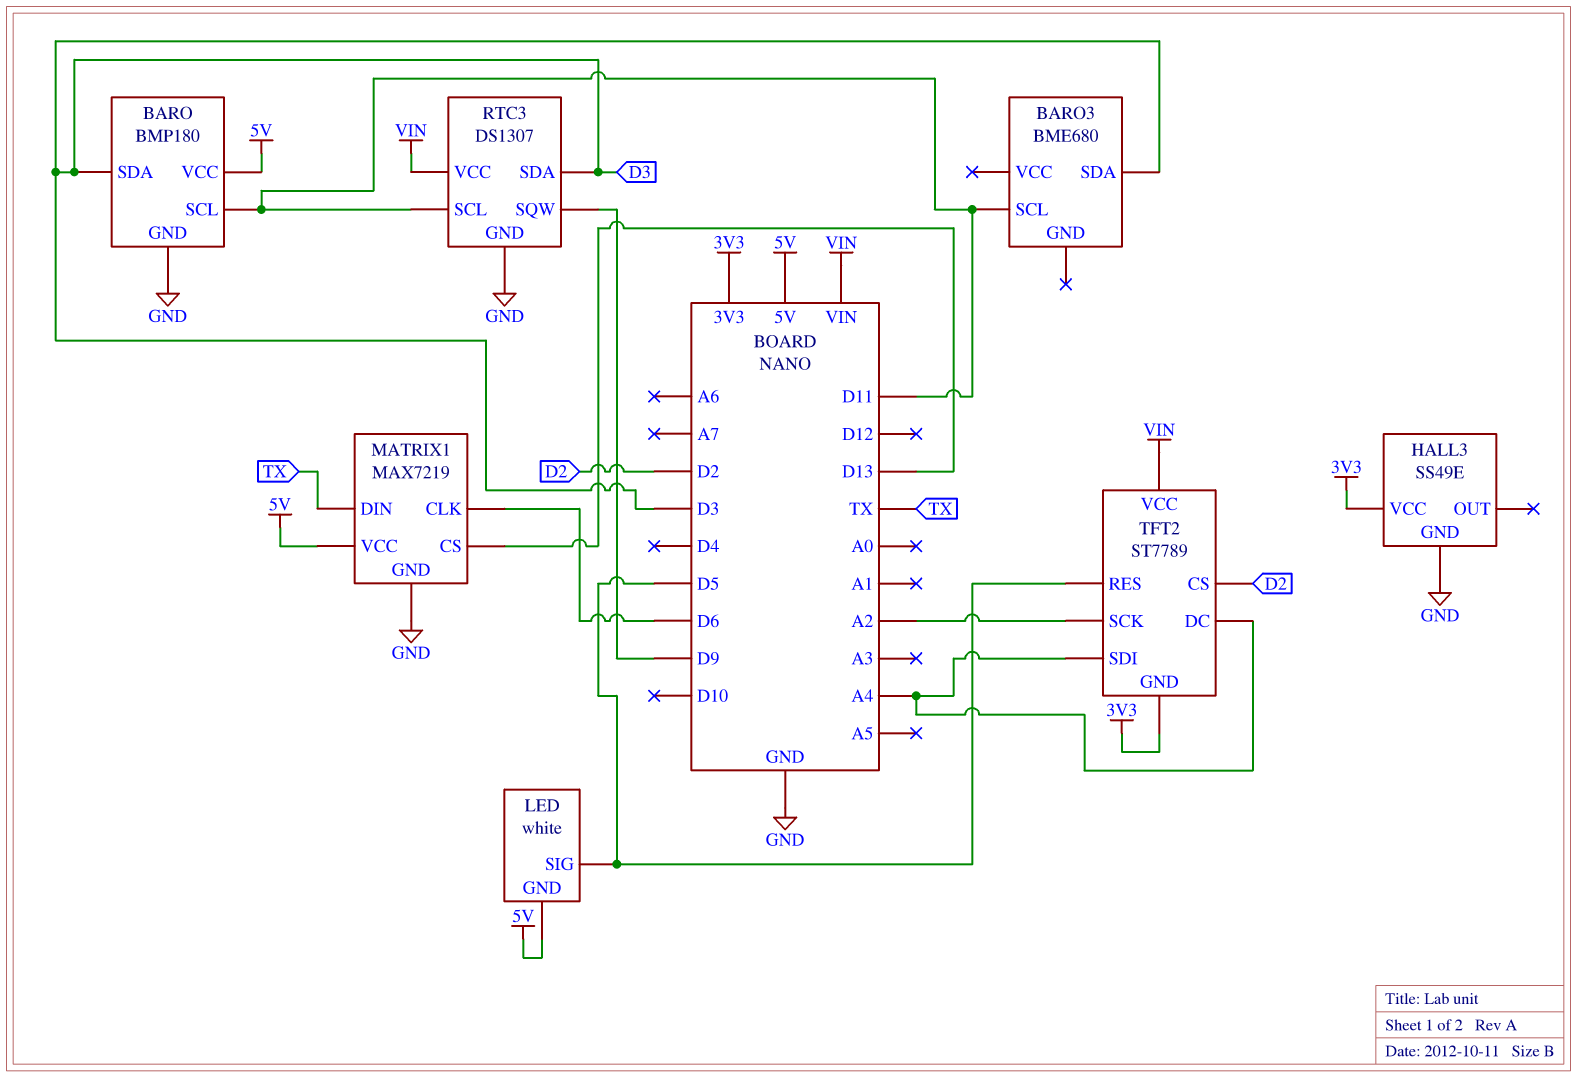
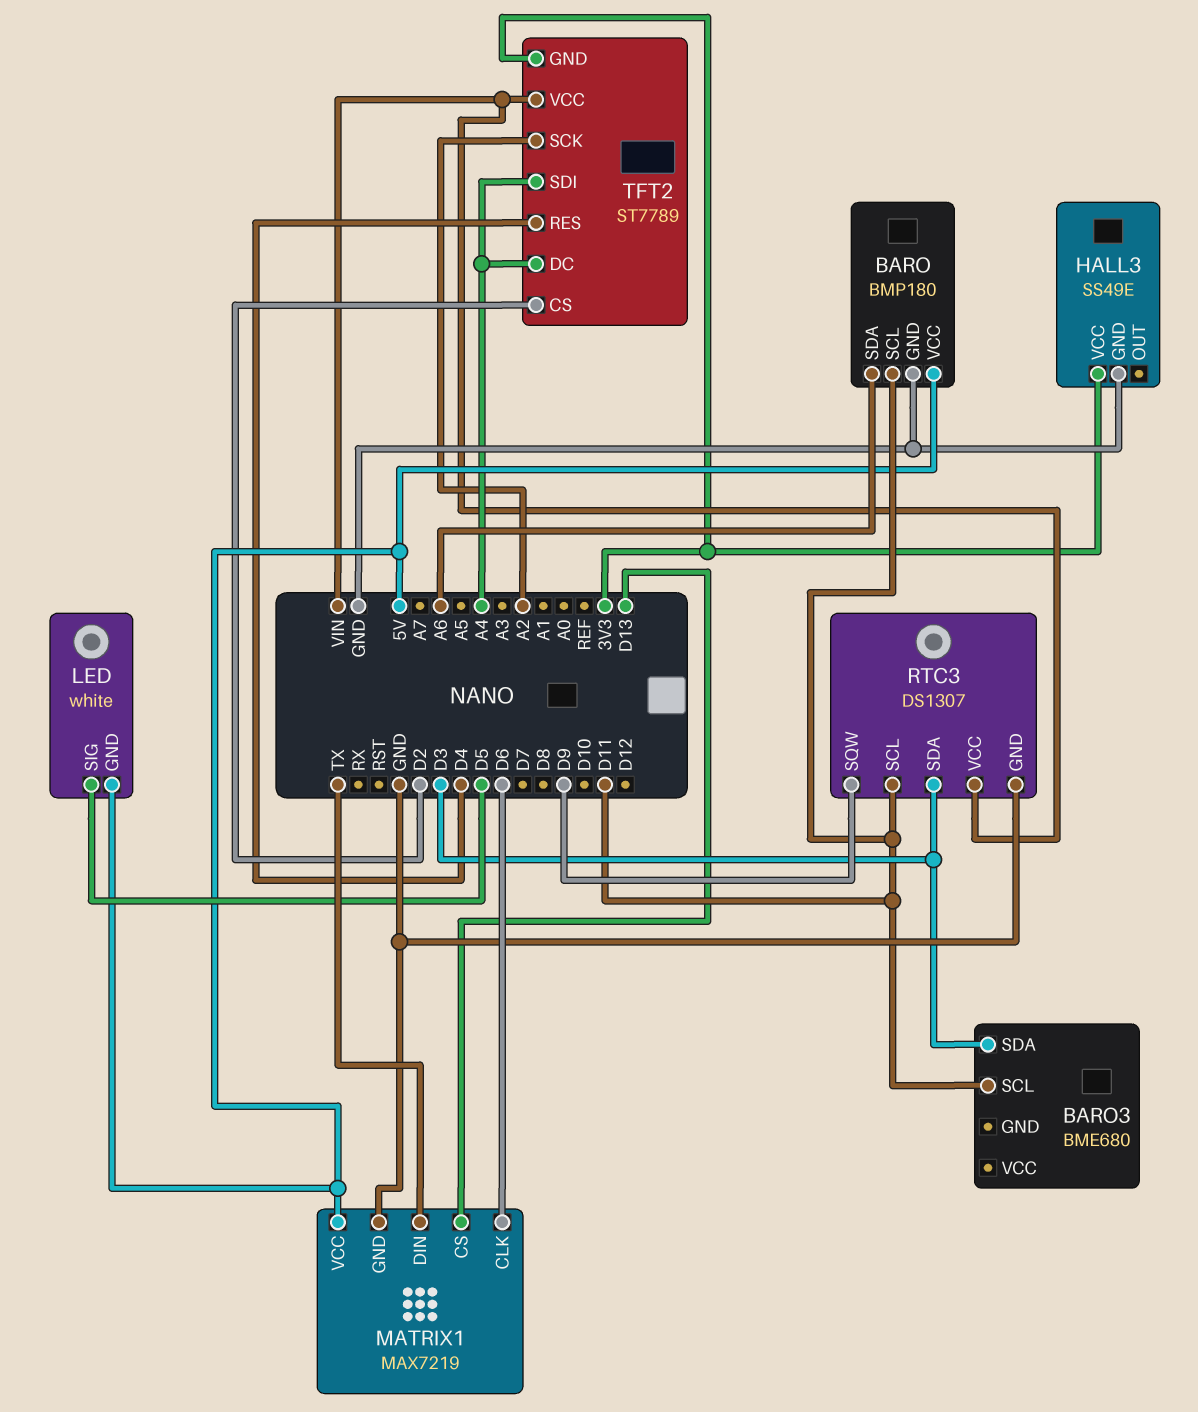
BARO pin SDA: D3 -> A6
TFT2 pin RES: D5 -> D4

